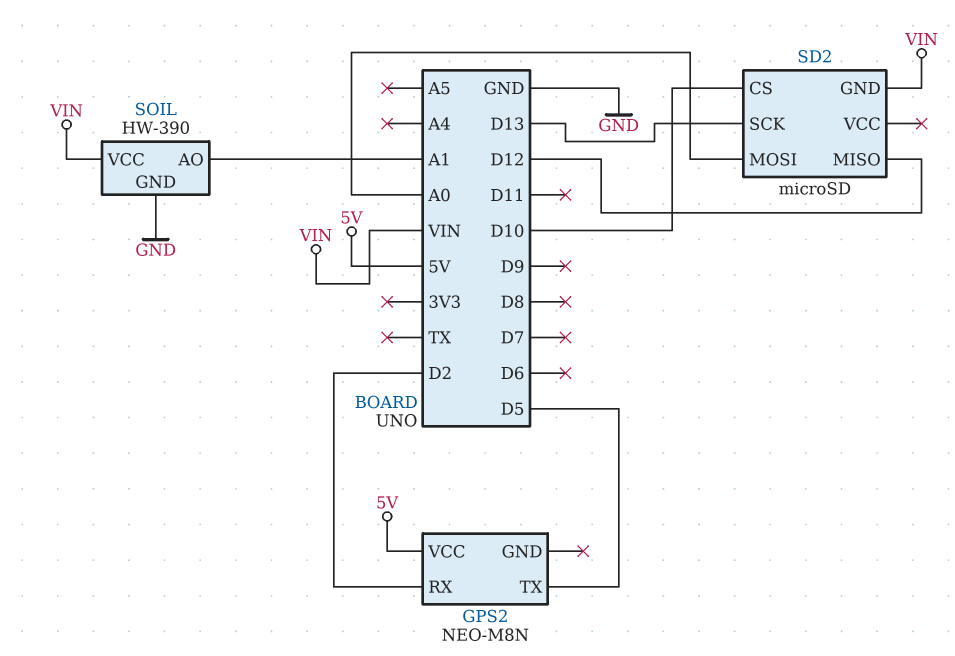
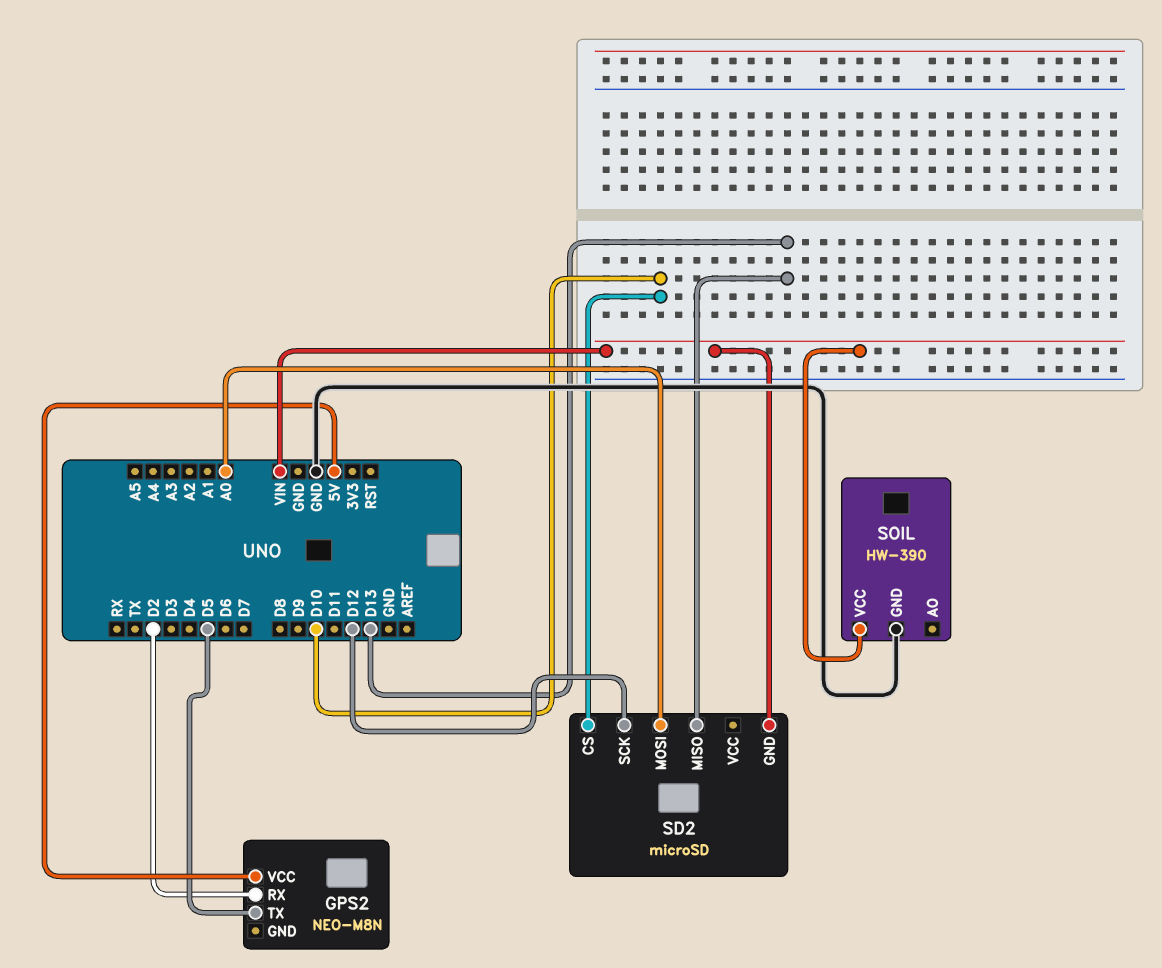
SD2 pin MISO: D12 -> D13
SD2 pin SCK: D13 -> D12
SOIL pin AO: A1 -> none

